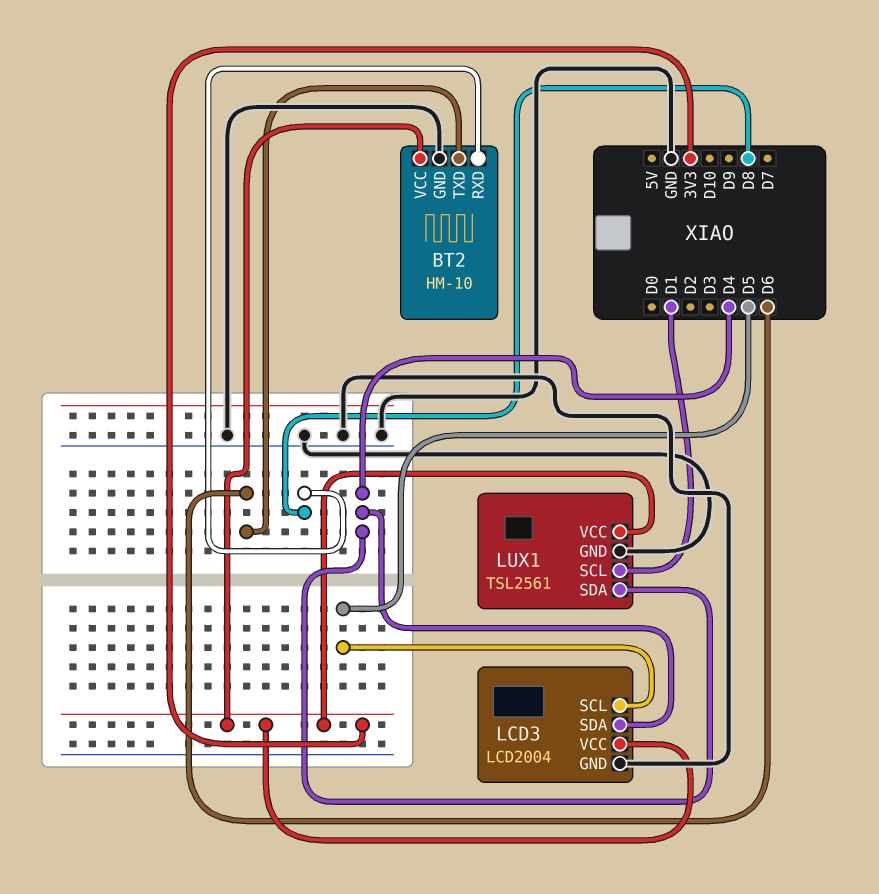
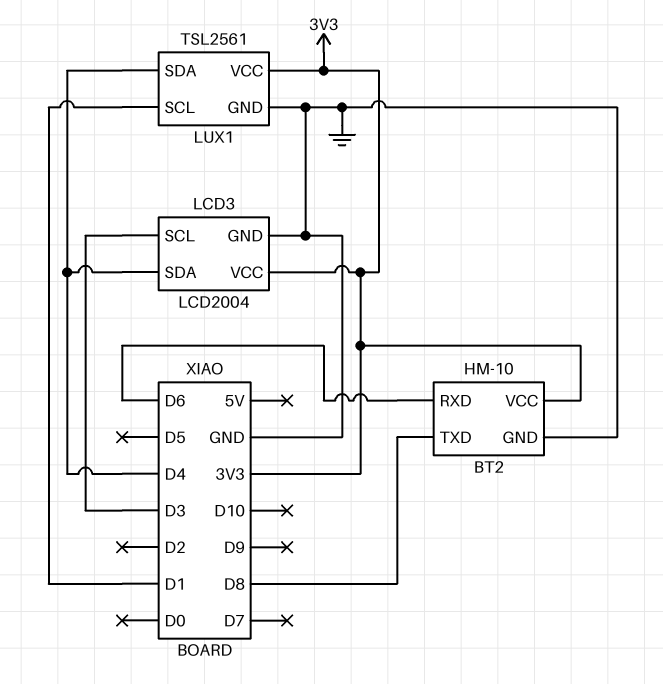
BT2 pin RXD: D8 -> D6
BT2 pin TXD: D6 -> D8
LCD3 pin SCL: D5 -> D3

